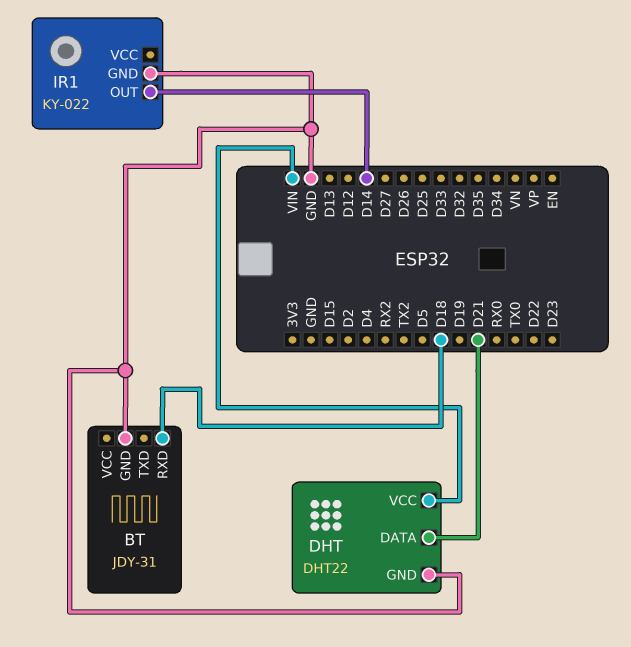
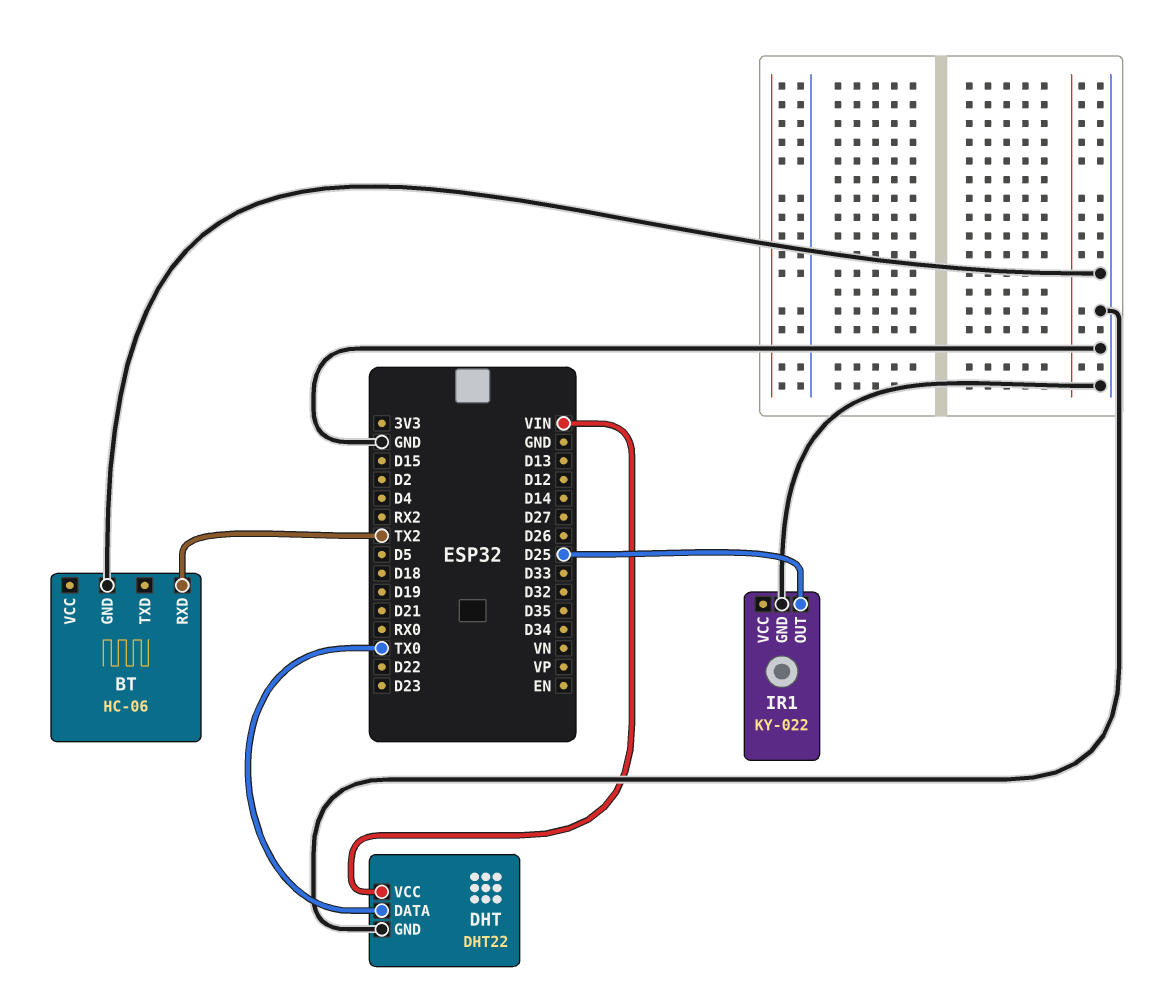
BT: JDY-31 -> HC-06
BT pin RXD: D18 -> TX2
DHT pin DATA: D21 -> TX0
IR1 pin OUT: D14 -> D25

